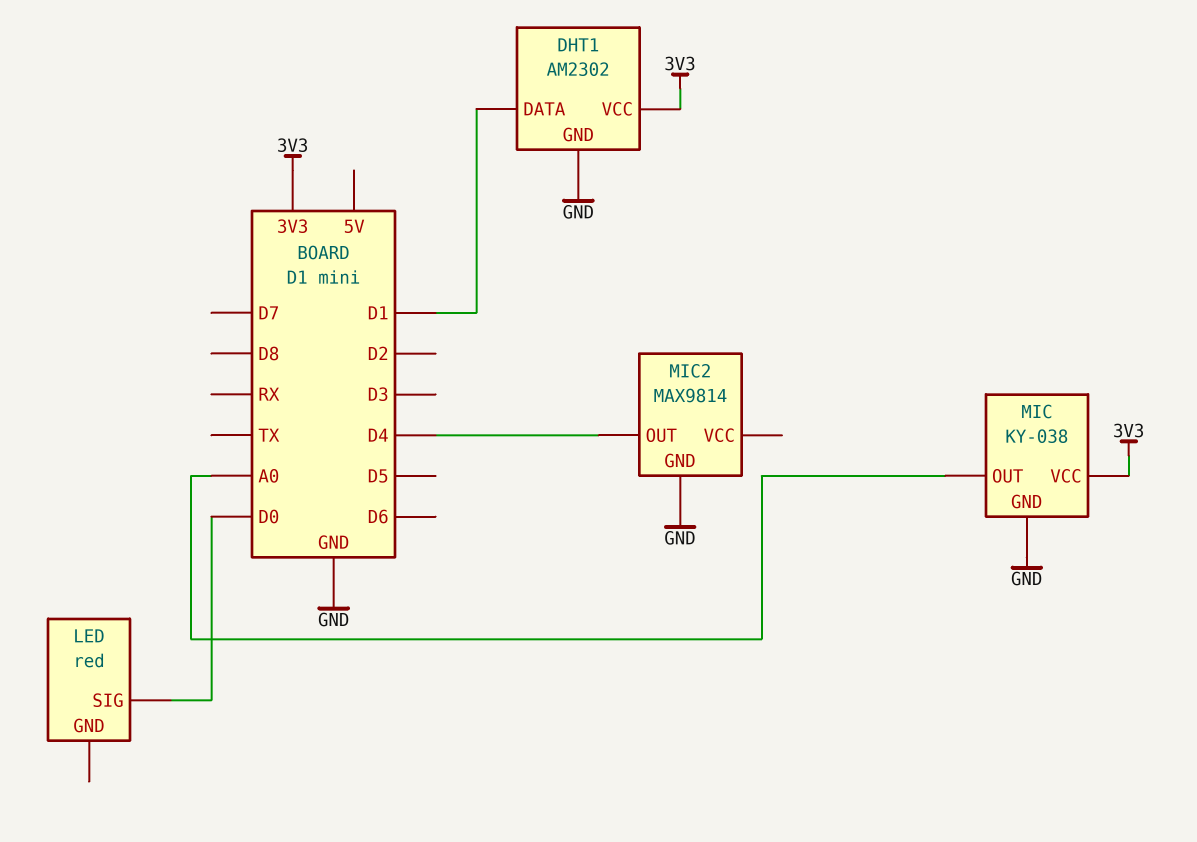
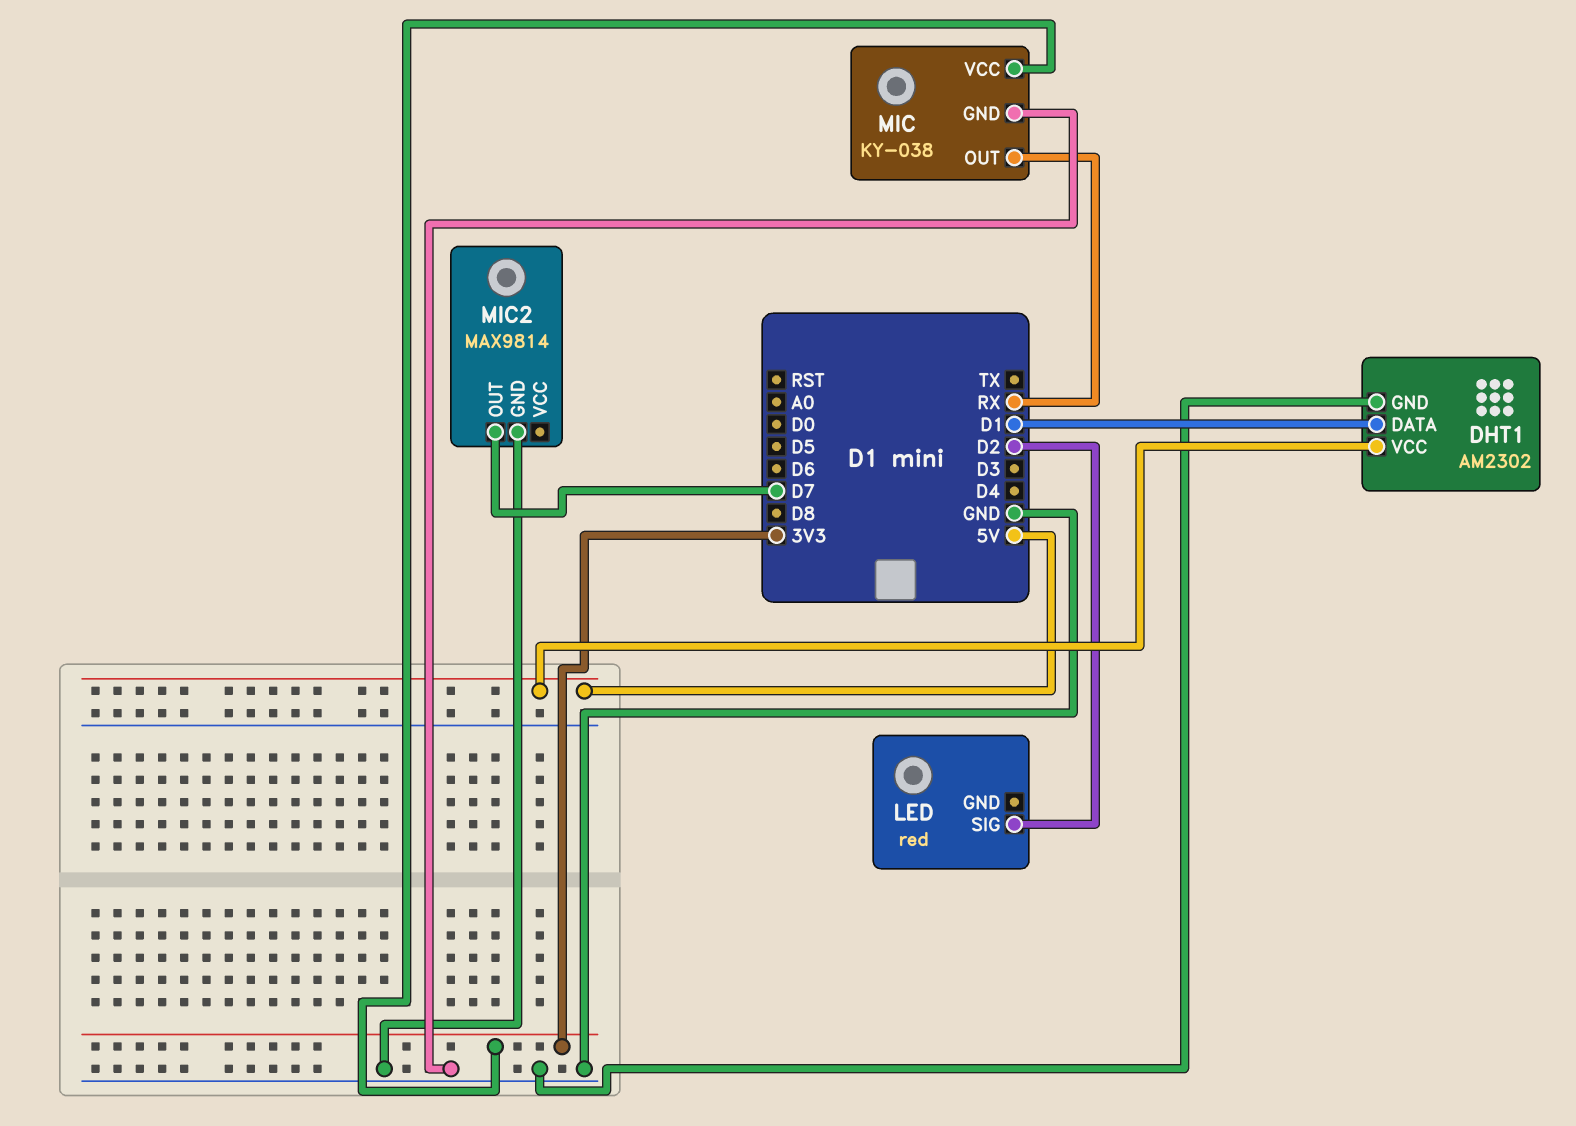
DHT1 pin VCC: 3V3 -> 5V
LED pin SIG: D0 -> D2
MIC pin OUT: A0 -> RX
MIC2 pin OUT: D4 -> D7

